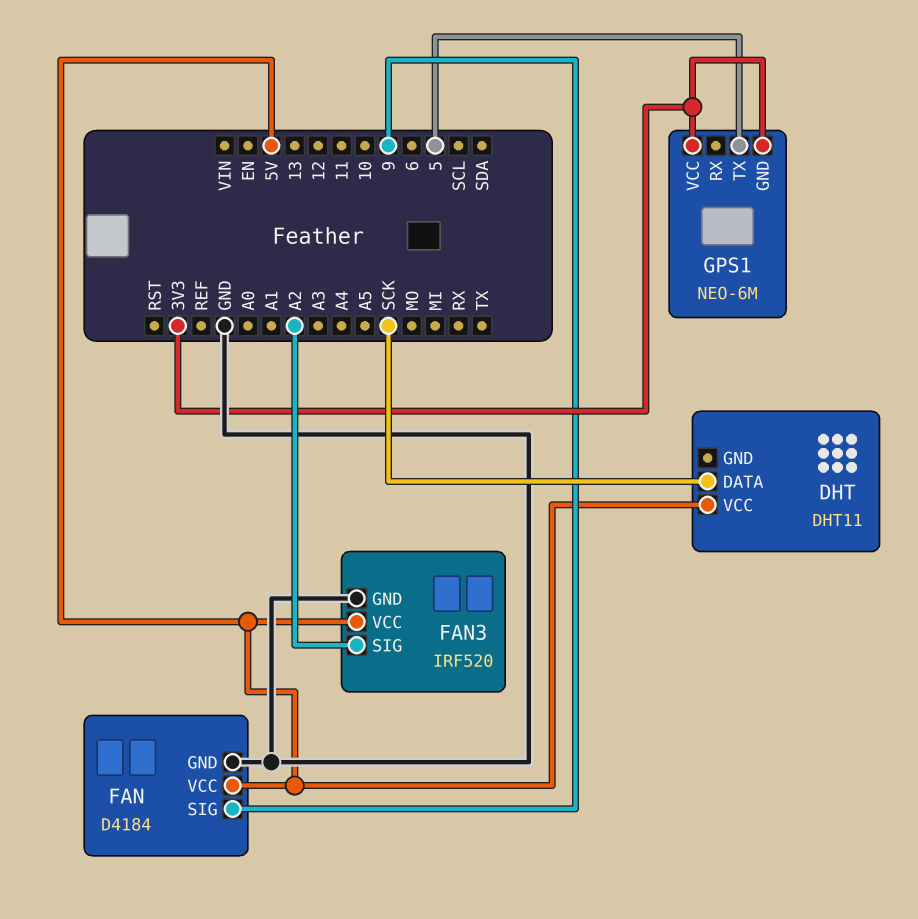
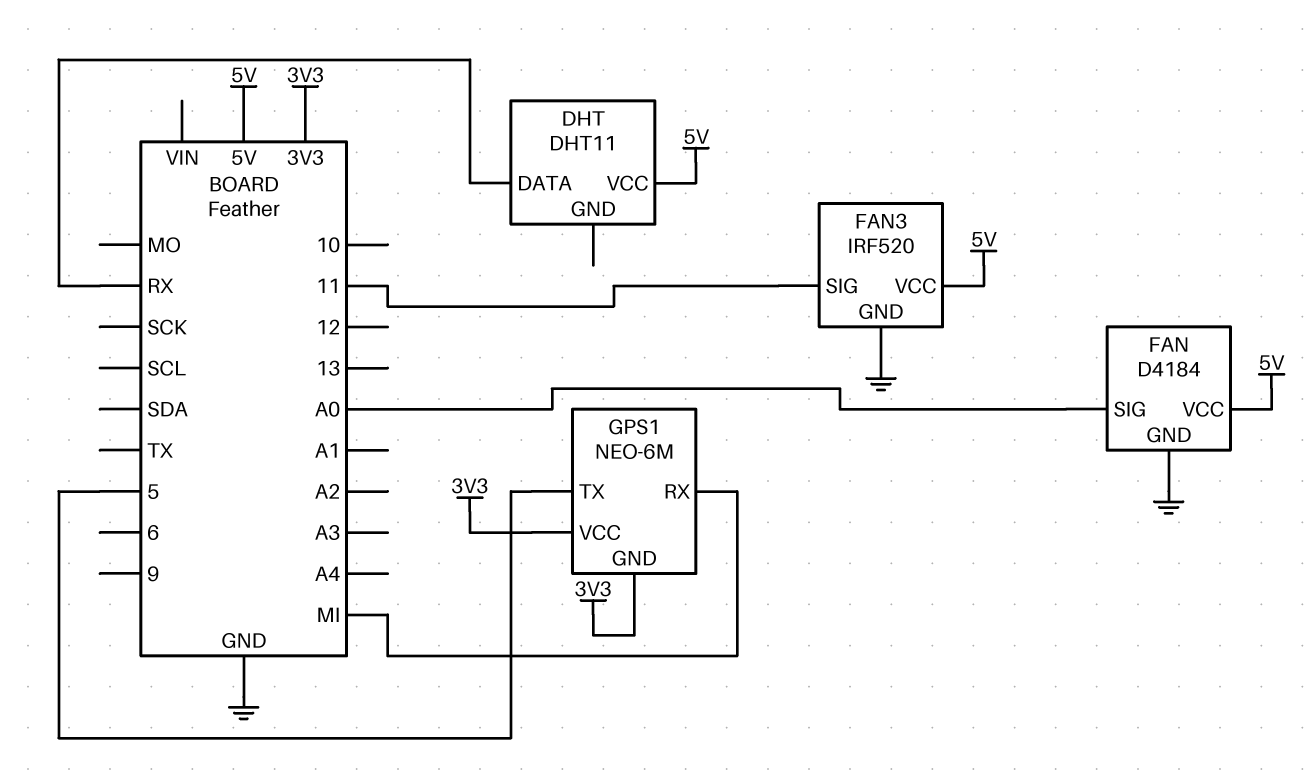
DHT pin DATA: SCK -> RX
FAN pin SIG: 9 -> A0
FAN3 pin SIG: A2 -> 11
GPS1 pin RX: none -> MI

